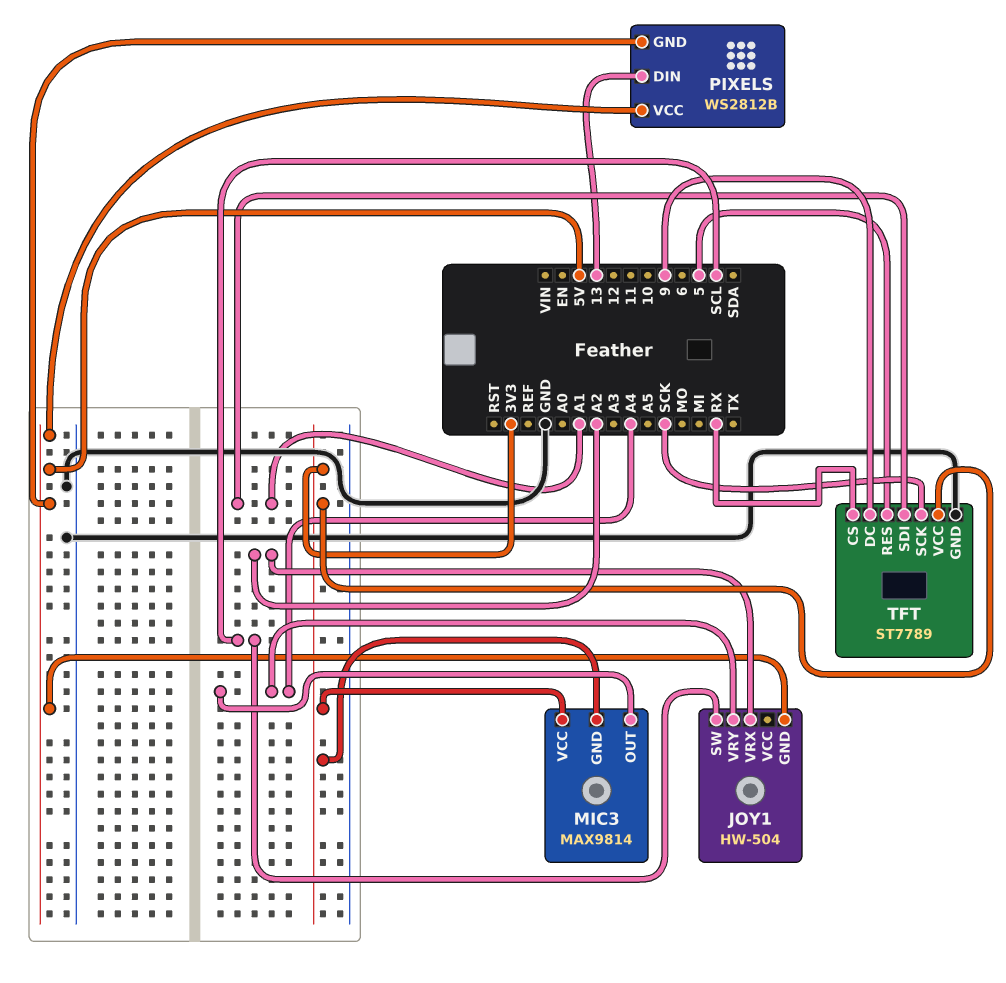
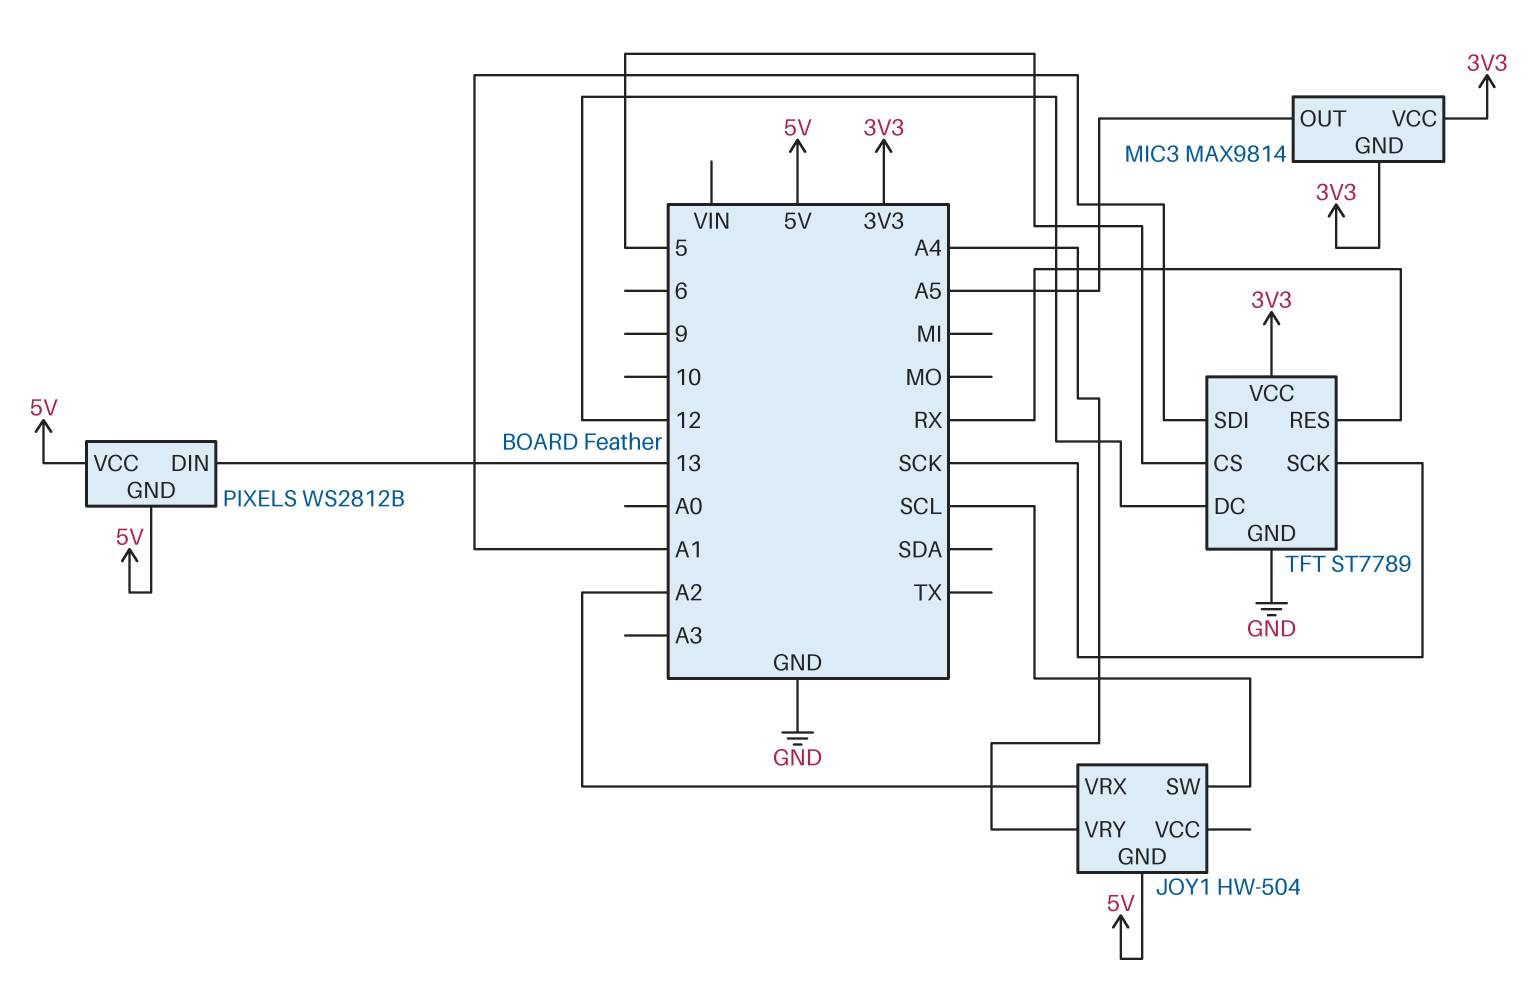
MIC3 pin OUT: A4 -> A5
TFT pin CS: RX -> 5
TFT pin DC: 9 -> 12
TFT pin RES: 5 -> RX

